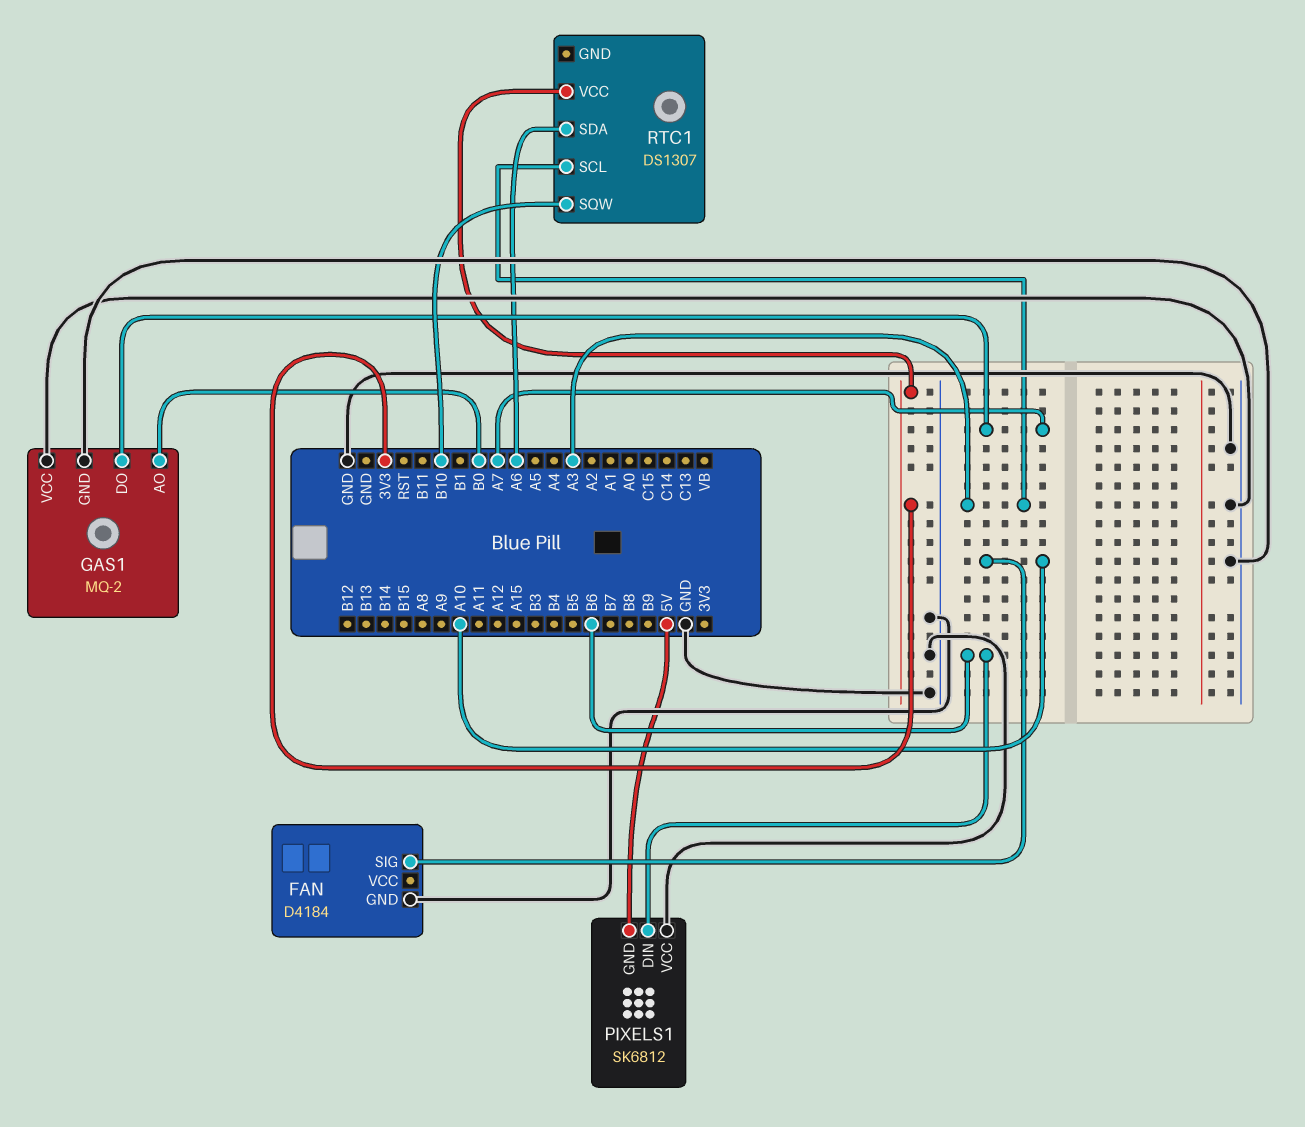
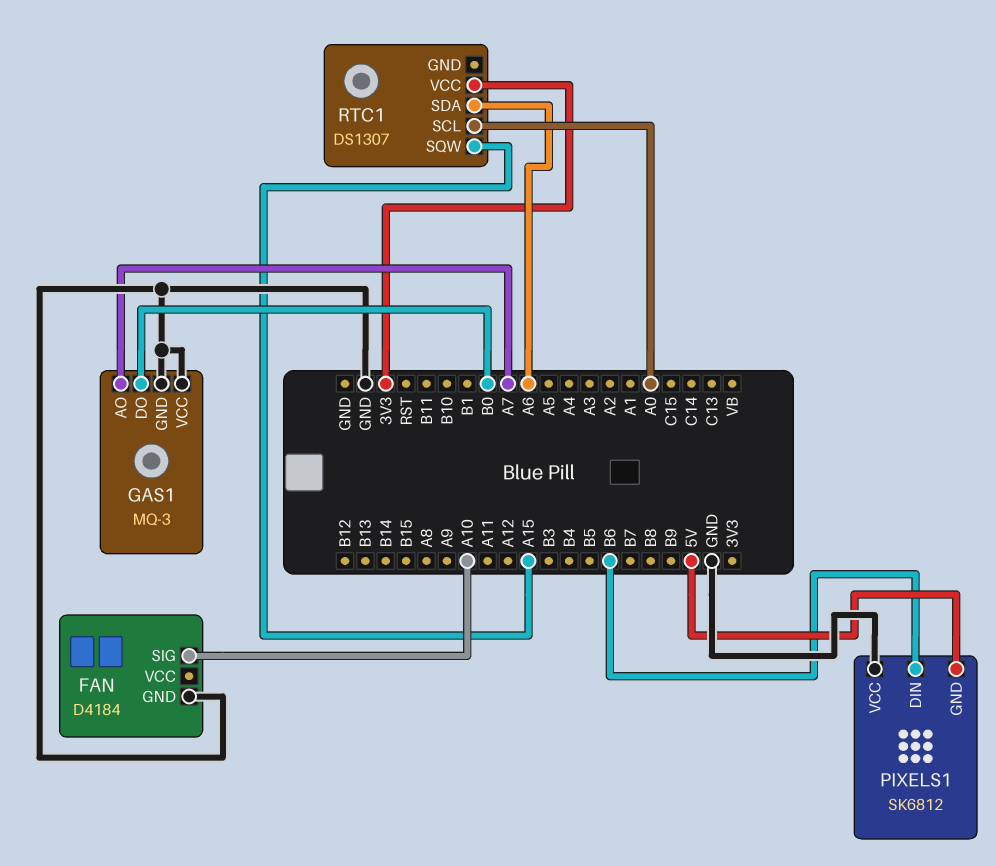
GAS1: MQ-2 -> MQ-3
GAS1 pin AO: B0 -> A7
GAS1 pin DO: A7 -> B0
RTC1 pin SCL: A3 -> A0
RTC1 pin SQW: B10 -> A15

